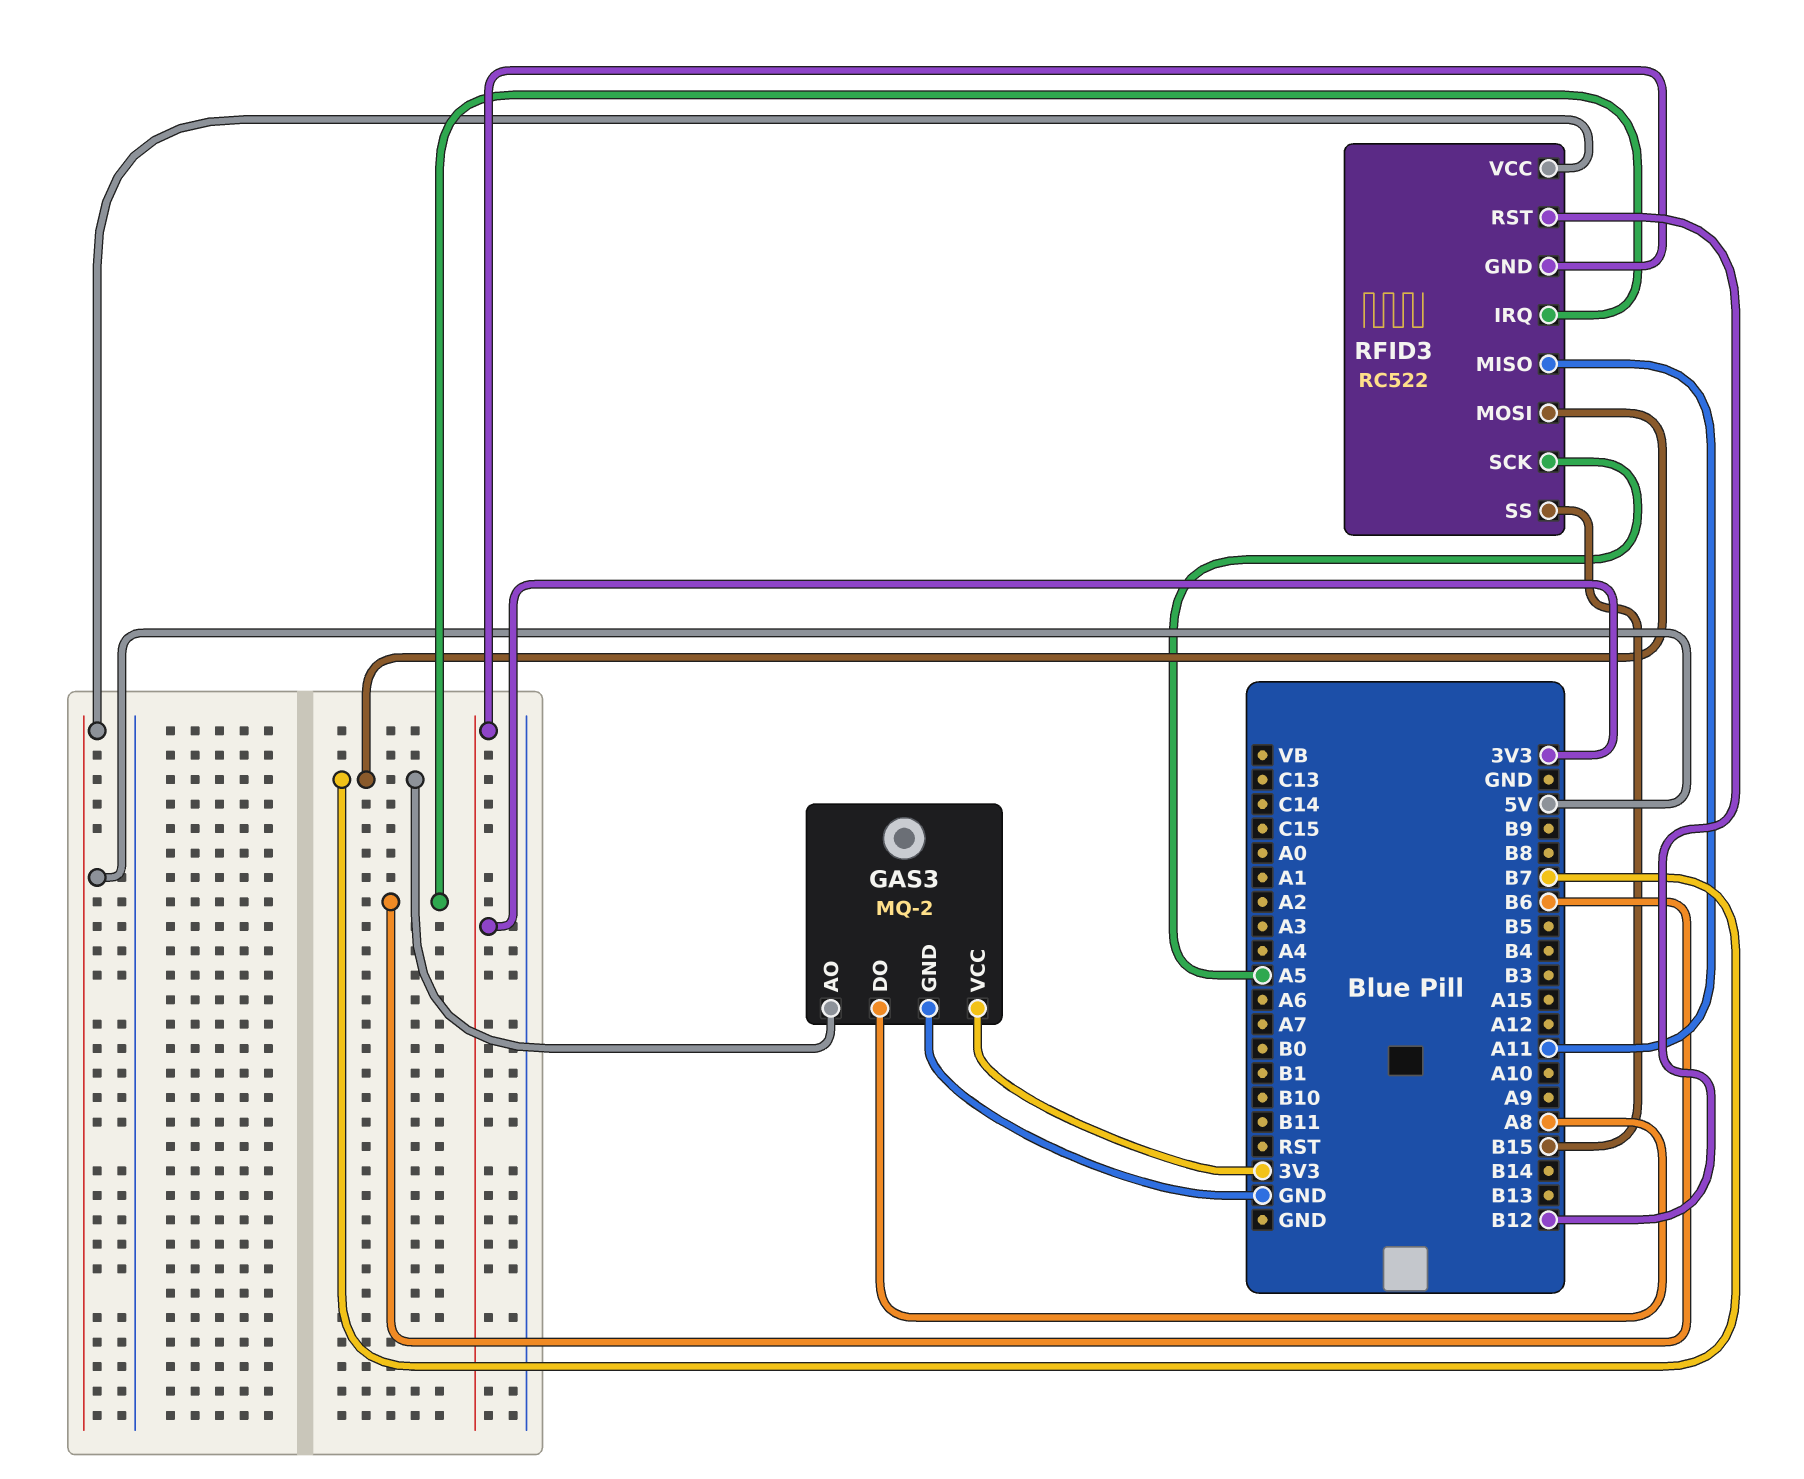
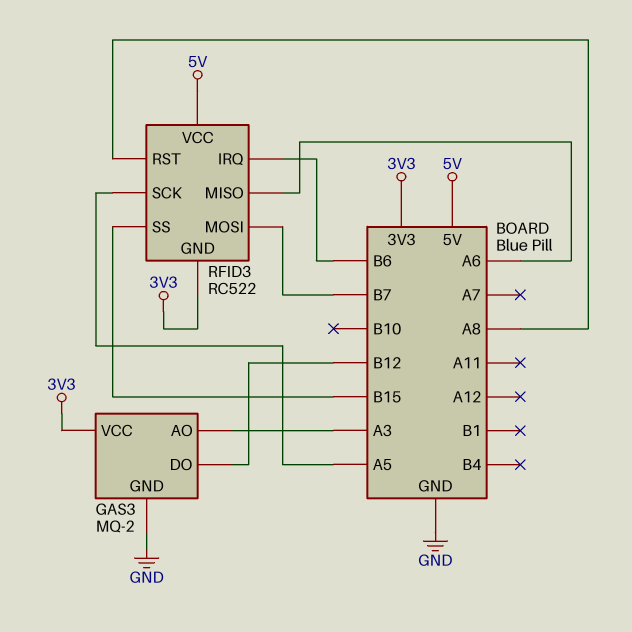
GAS3 pin AO: B7 -> A3
GAS3 pin DO: A8 -> B12
RFID3 pin MISO: A11 -> A6
RFID3 pin RST: B12 -> A8

